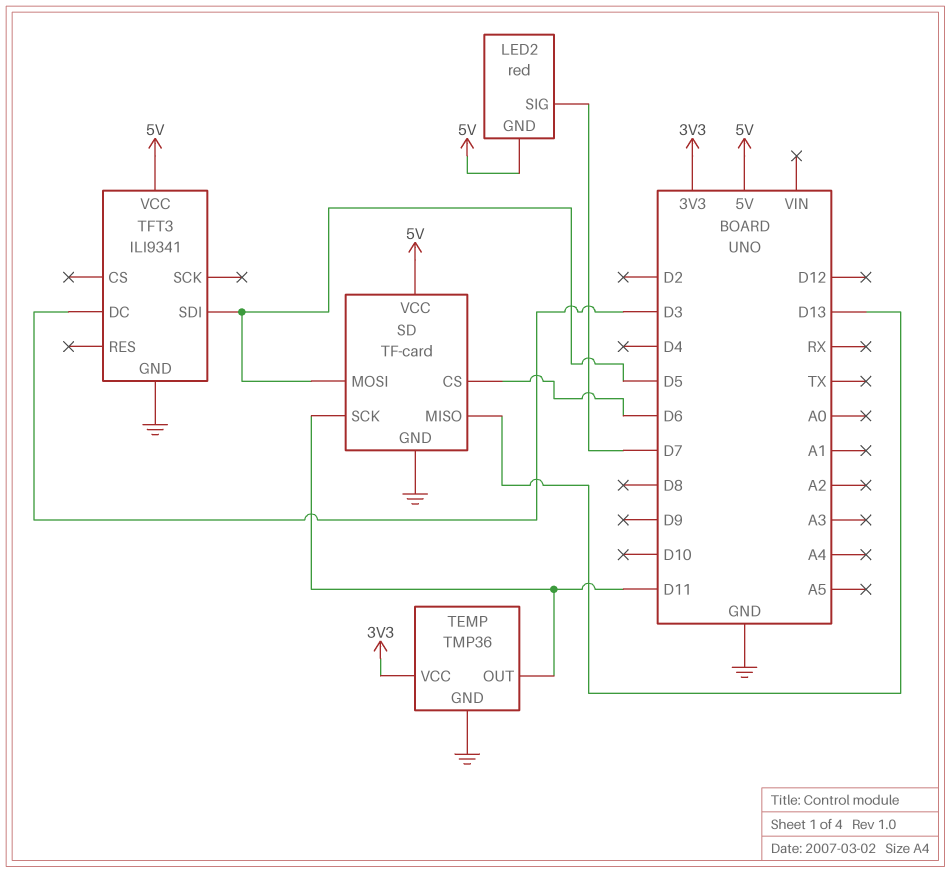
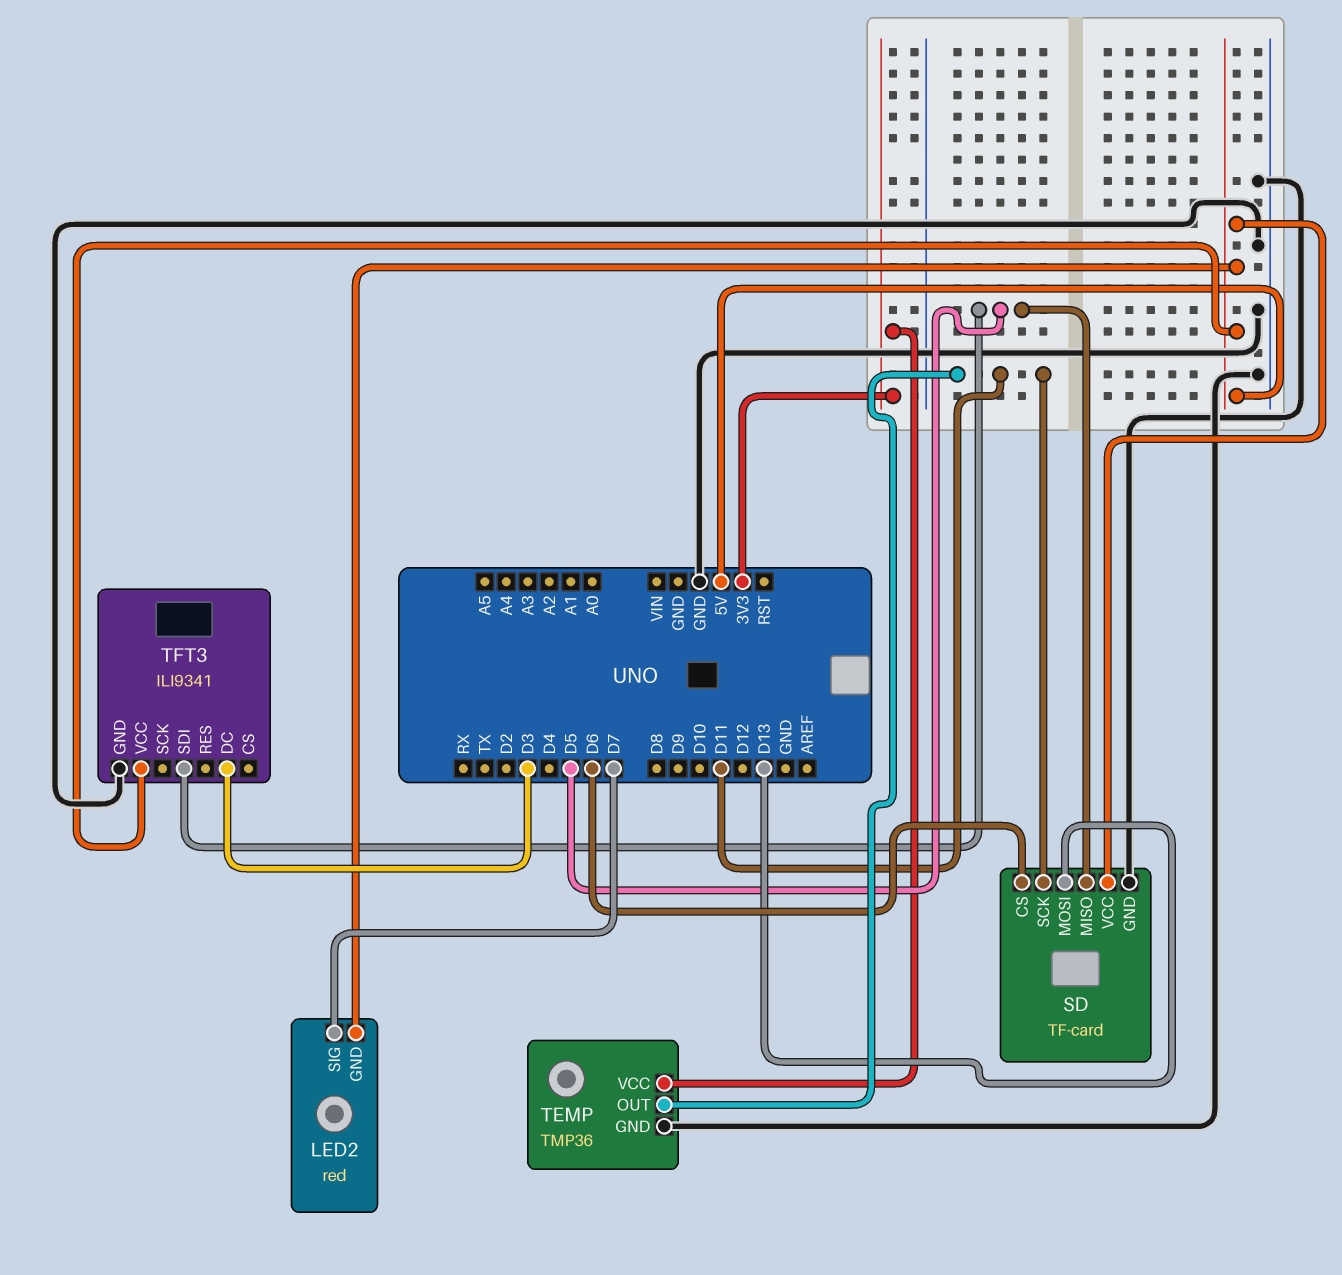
SD pin MISO: D13 -> D5
SD pin MOSI: D5 -> D13

